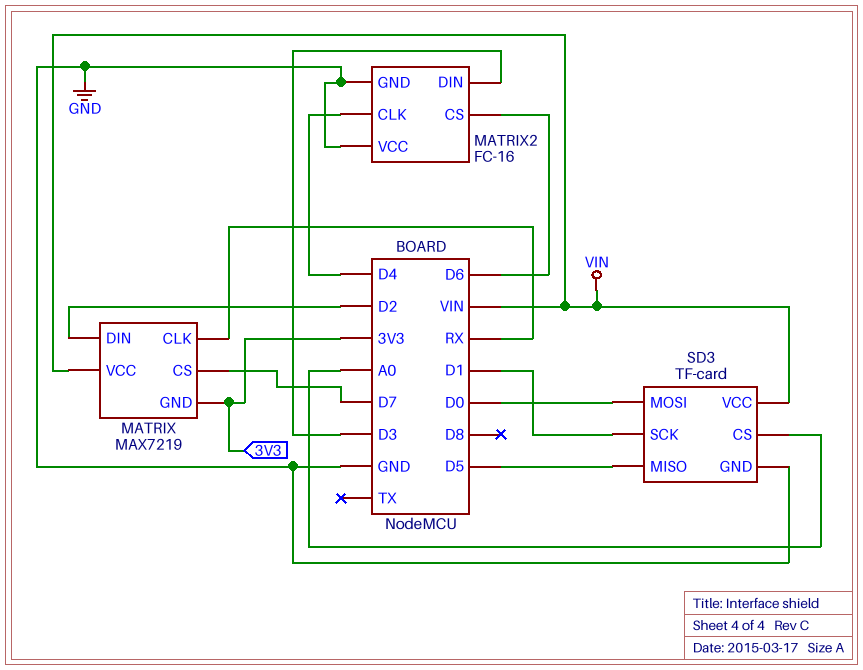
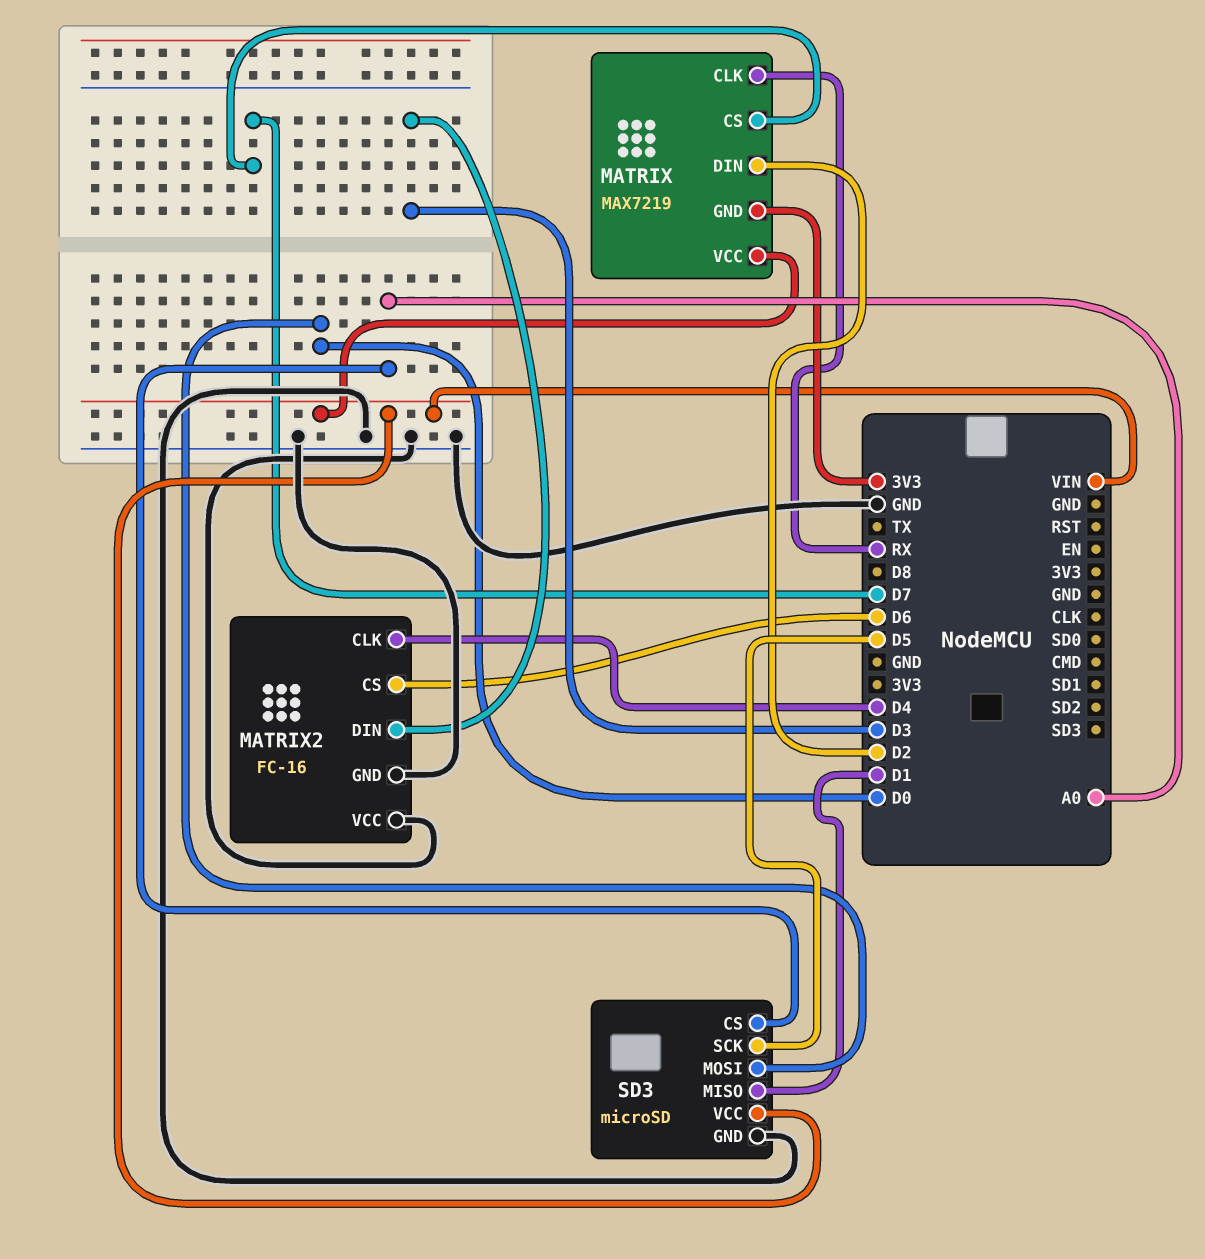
SD3: TF-card -> microSD
SD3 pin MISO: D5 -> D1
SD3 pin SCK: D1 -> D5

